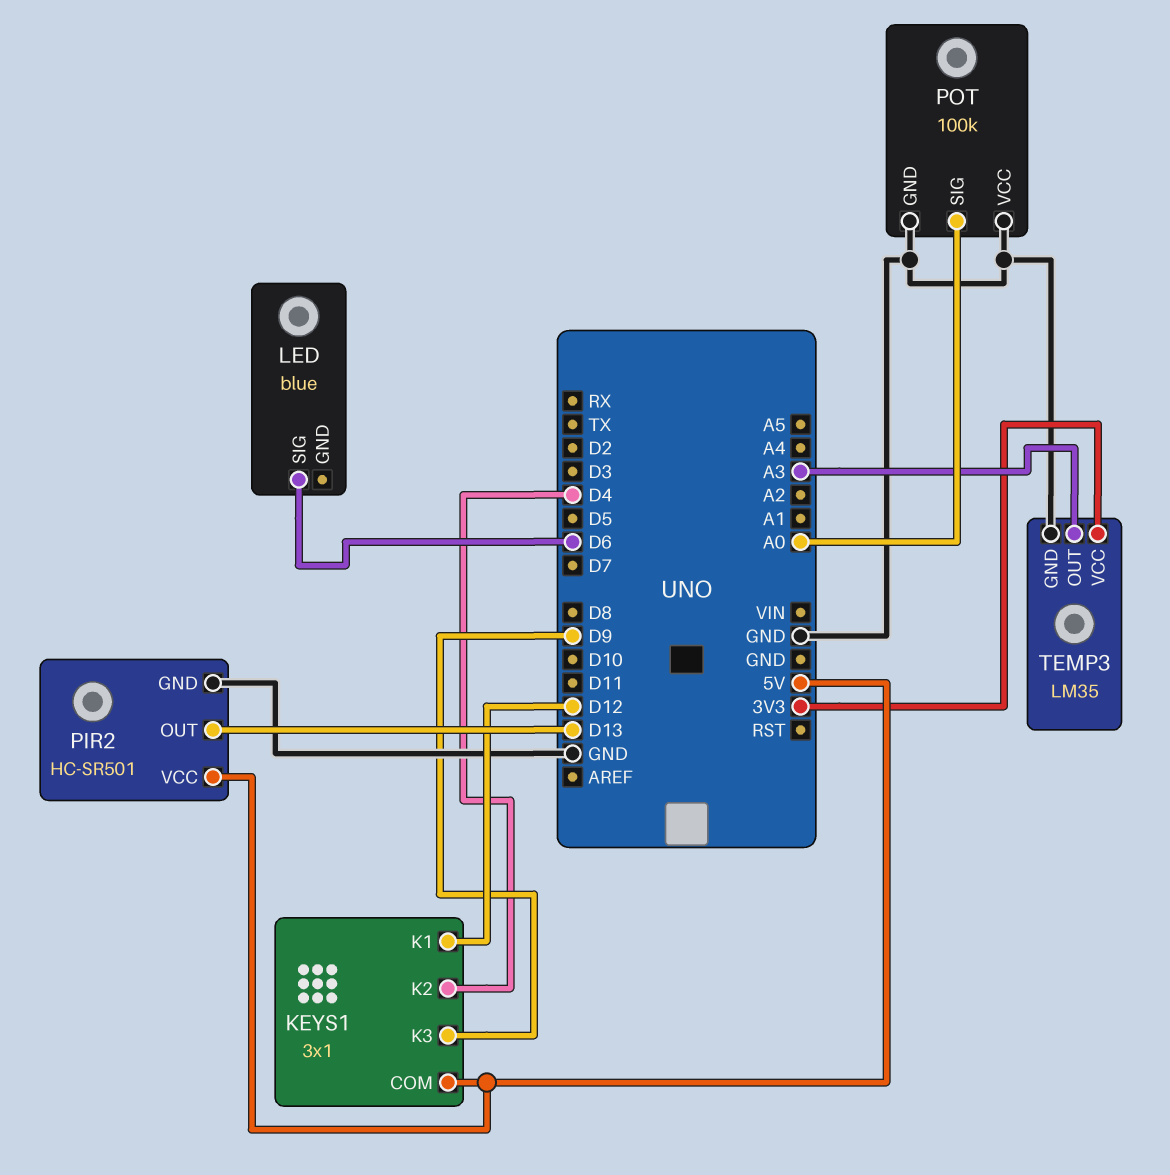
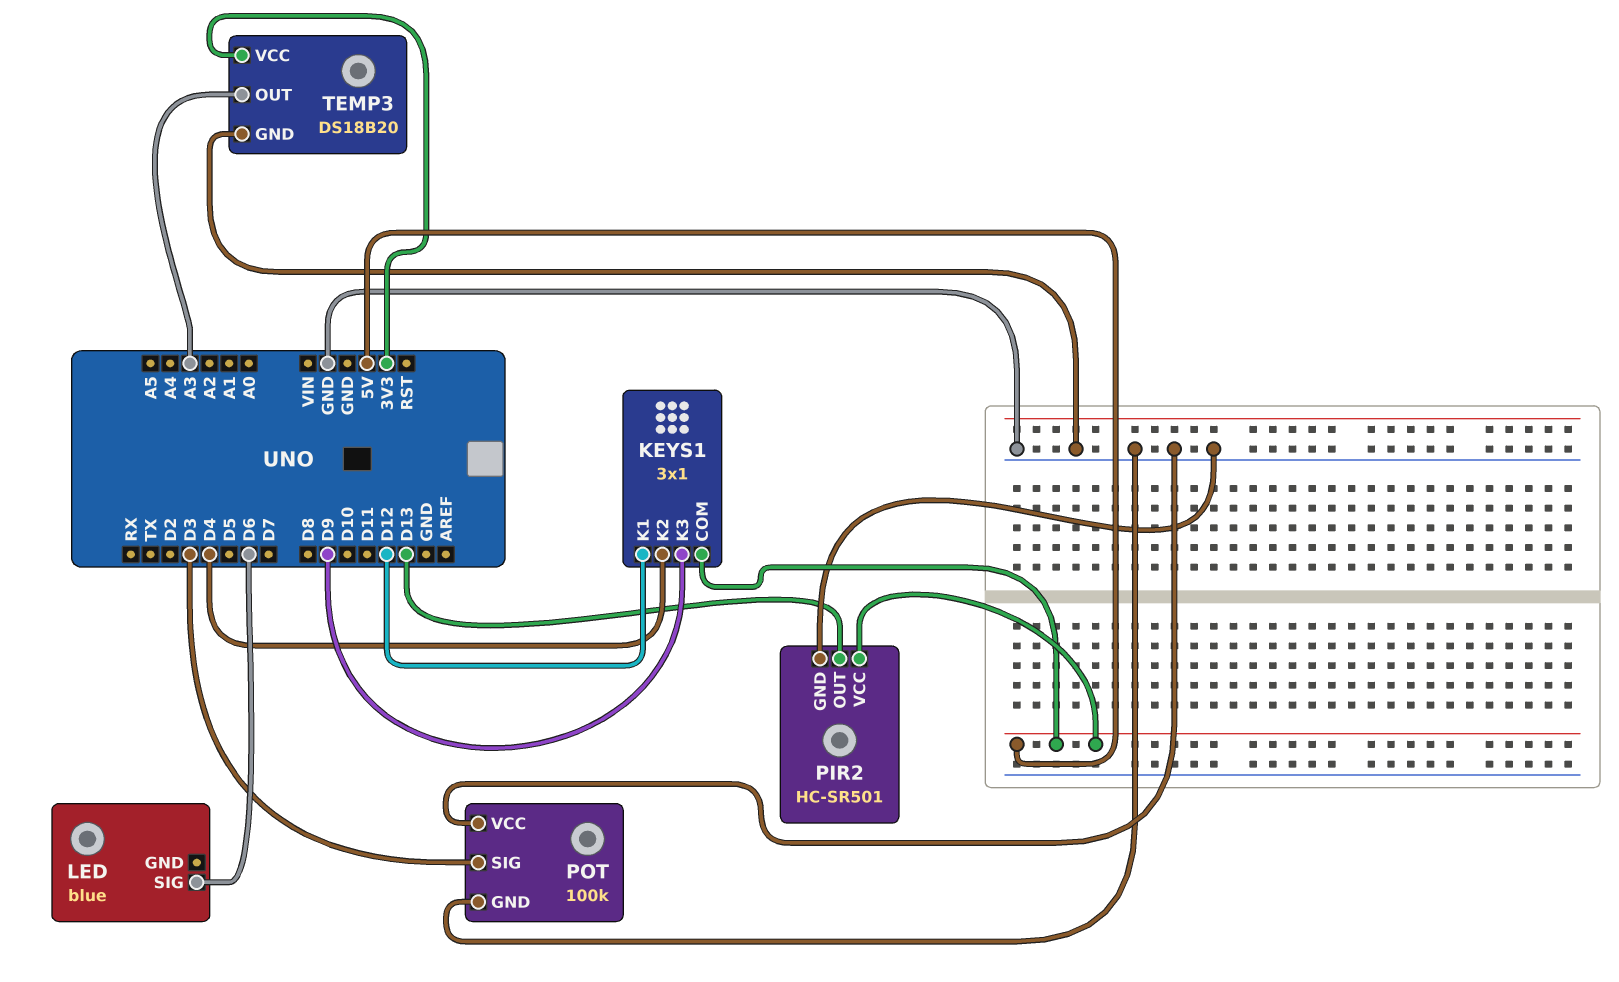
POT pin SIG: A0 -> D3
TEMP3: LM35 -> DS18B20

